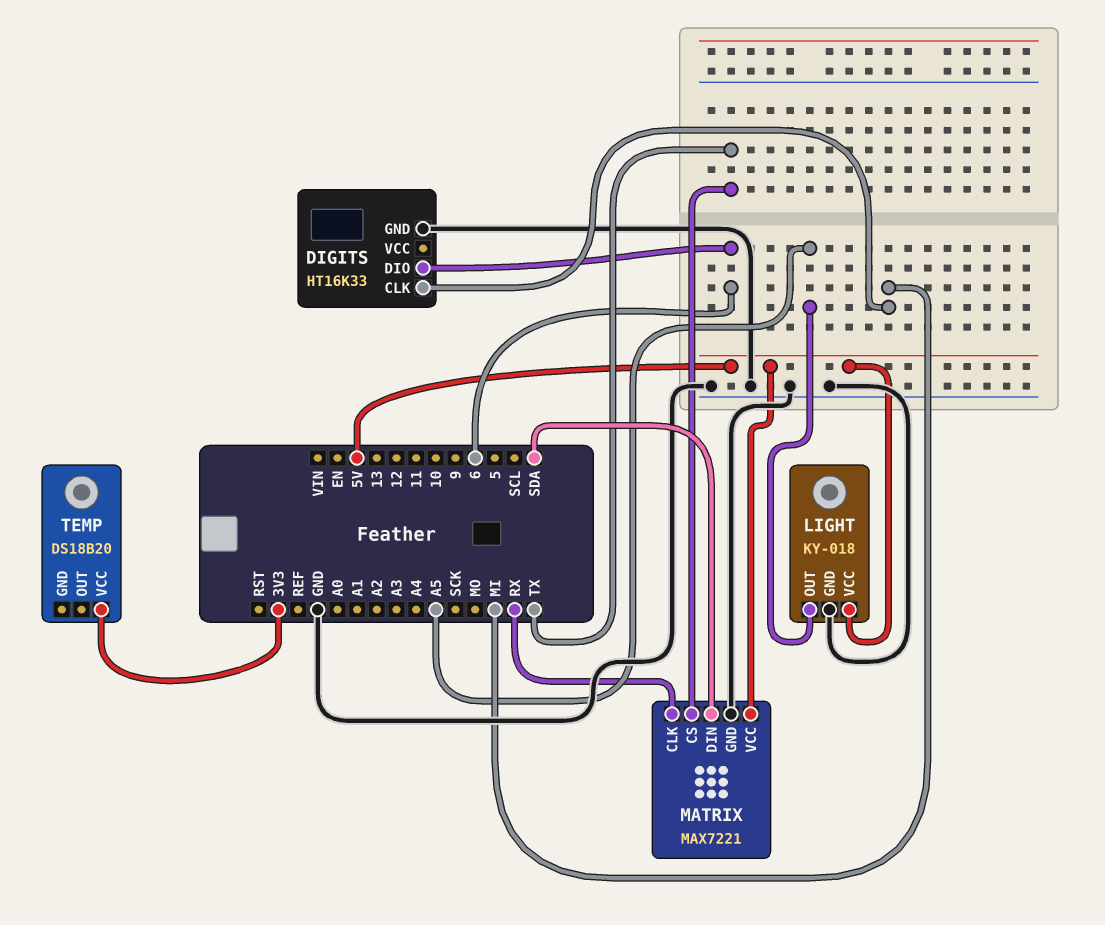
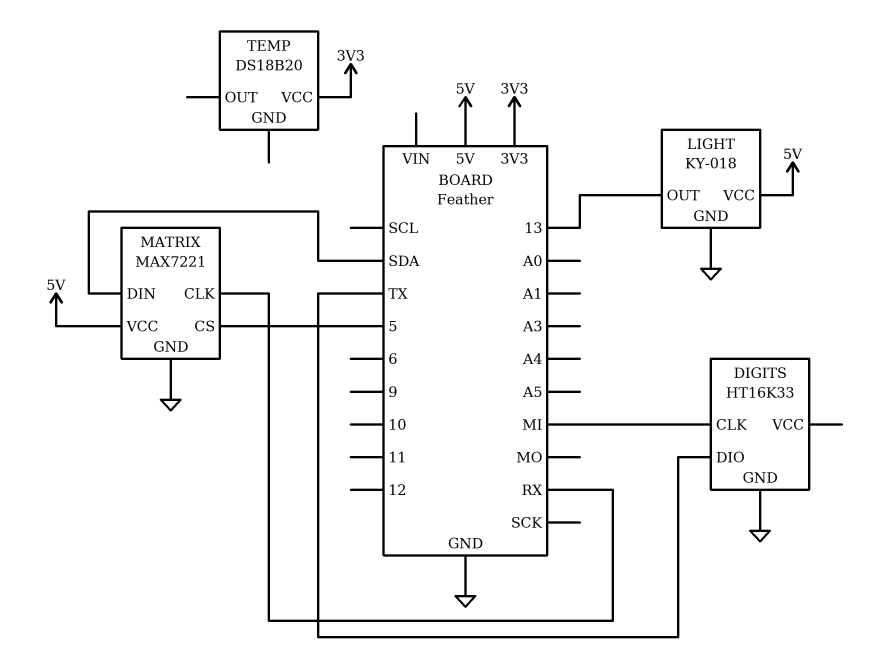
DIGITS pin DIO: 6 -> TX
LIGHT pin OUT: A5 -> 13
MATRIX pin CS: TX -> 5

